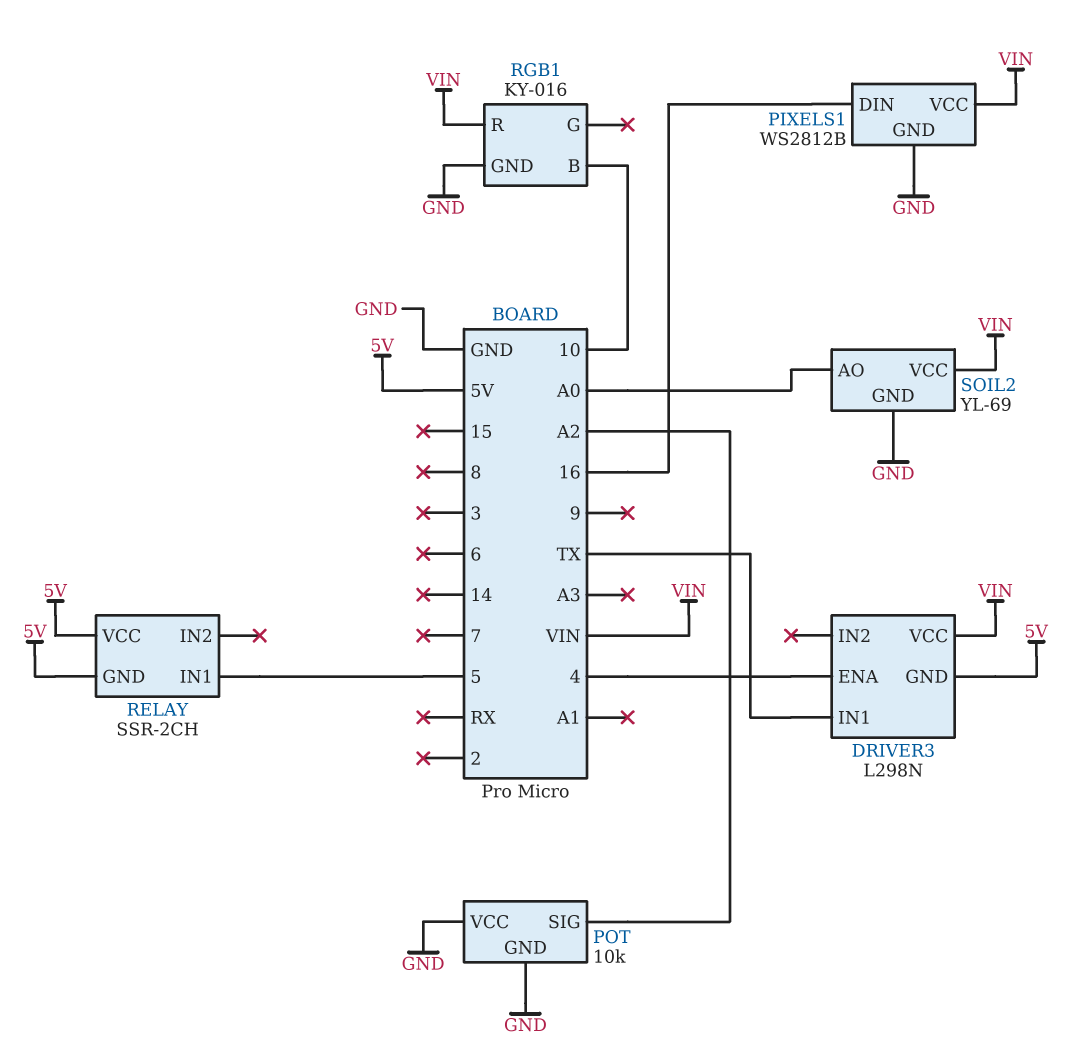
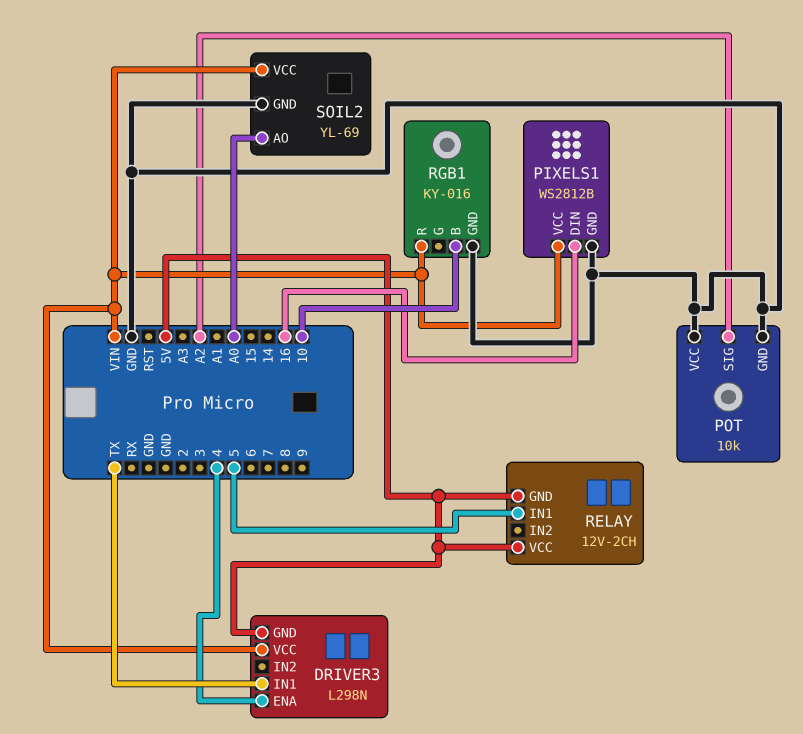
RELAY: SSR-2CH -> 12V-2CH

